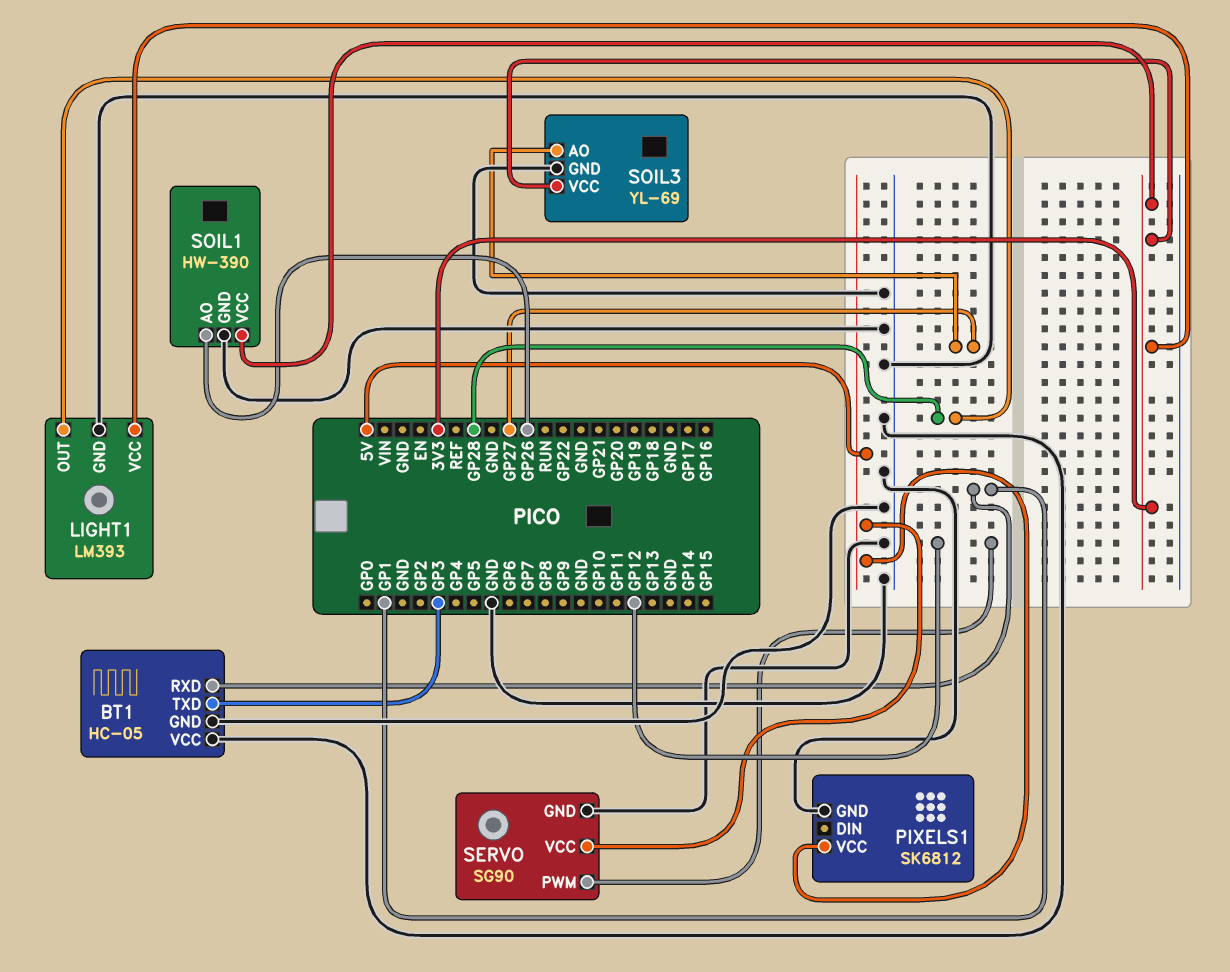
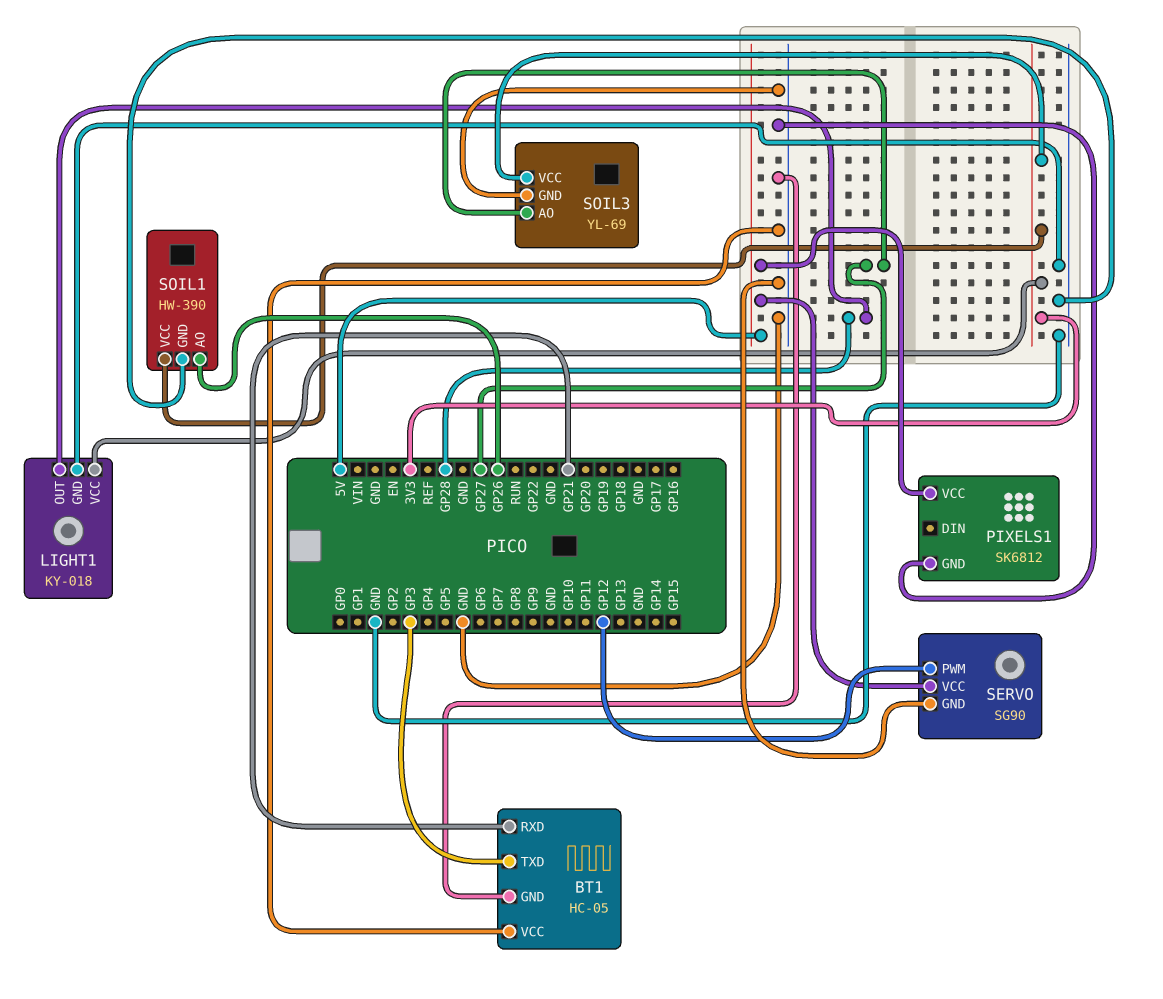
BT1 pin RXD: GP1 -> GP21
LIGHT1: LM393 -> KY-018

